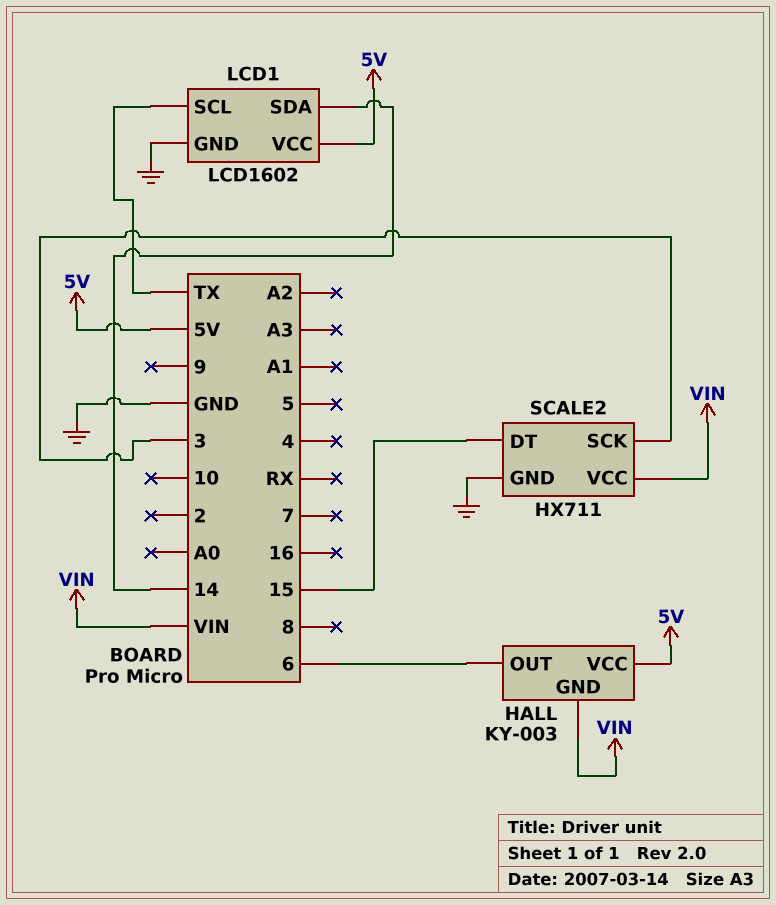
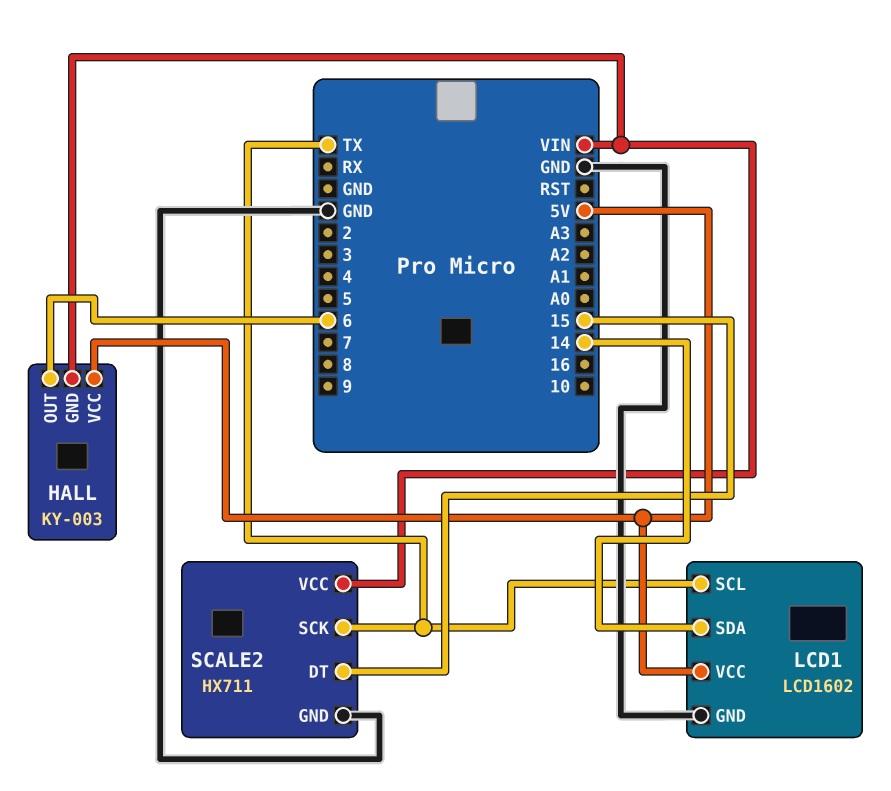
SCALE2 pin SCK: 3 -> TX

